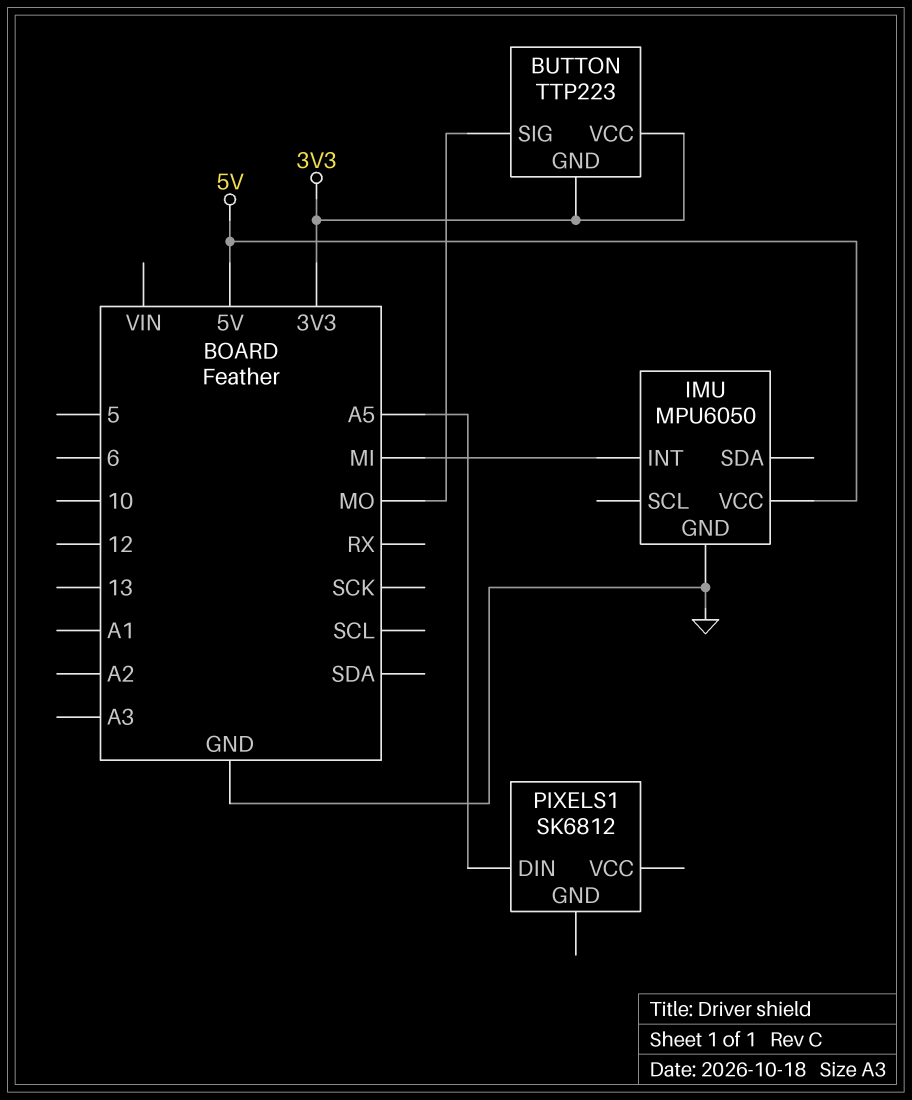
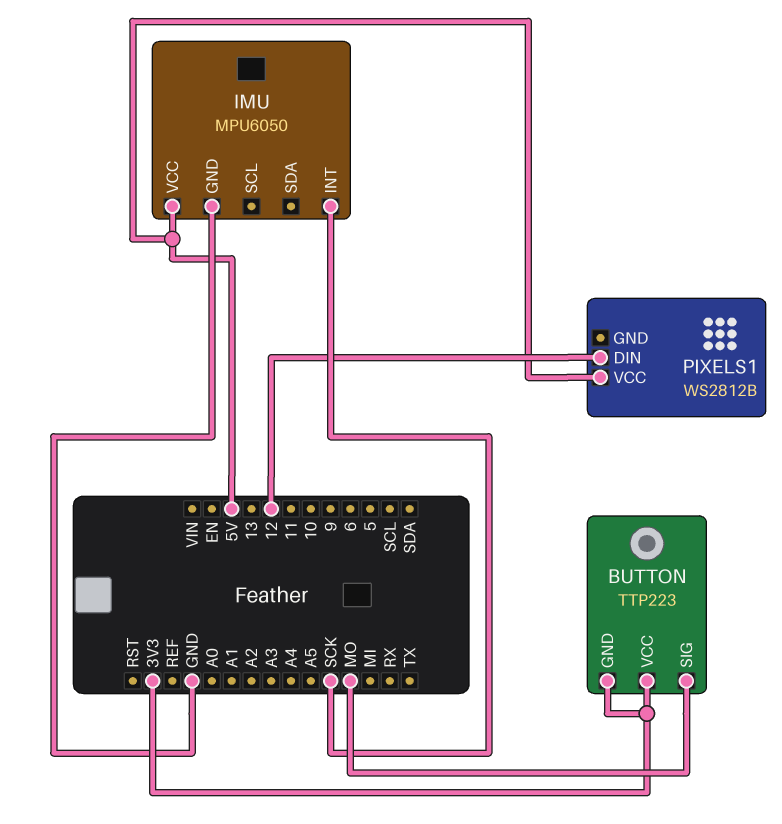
IMU pin INT: MI -> SCK
PIXELS1: SK6812 -> WS2812B
PIXELS1 pin DIN: A5 -> 12
PIXELS1 pin VCC: none -> 5V

